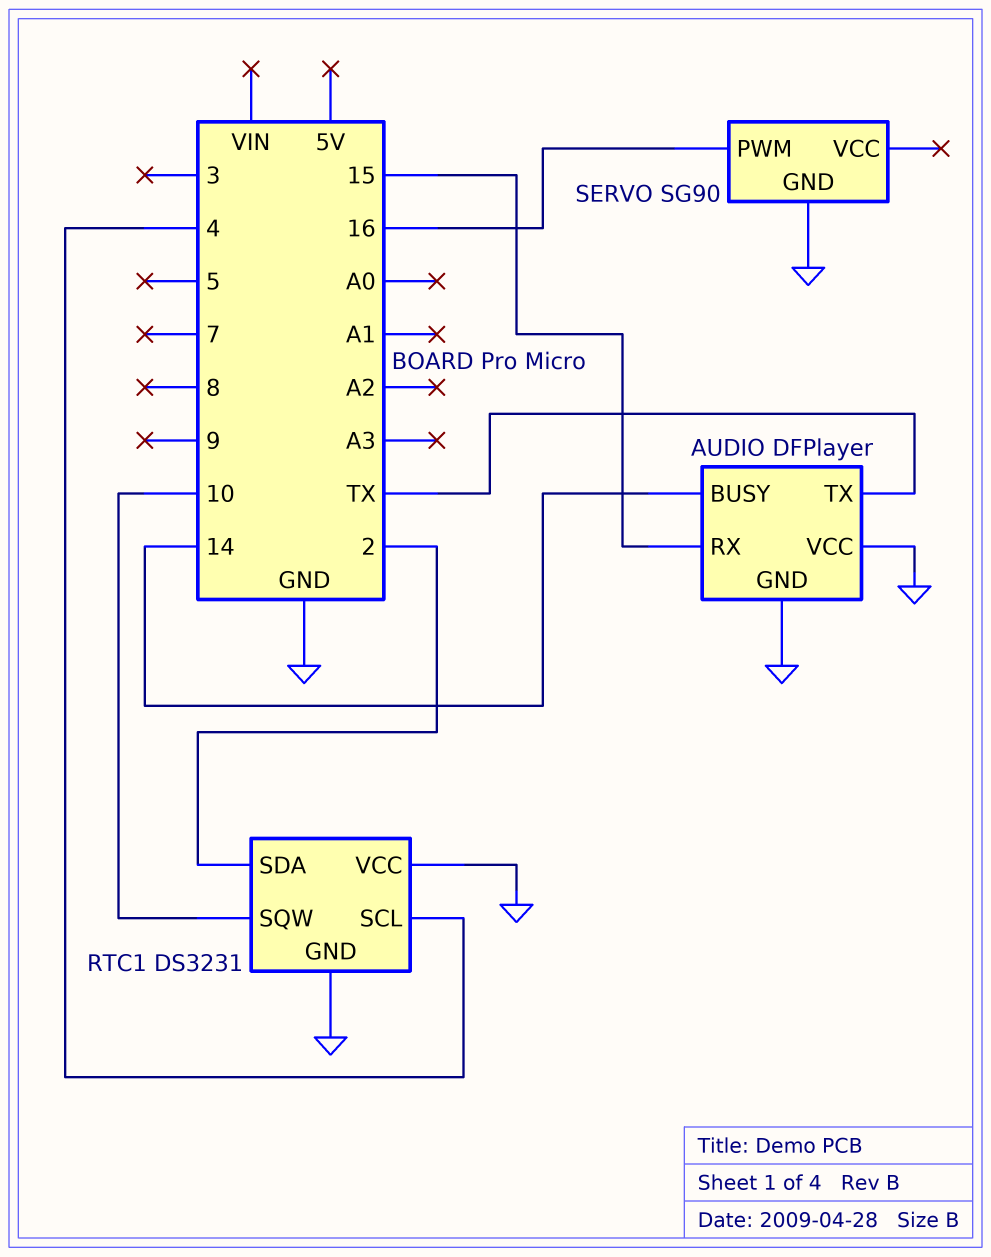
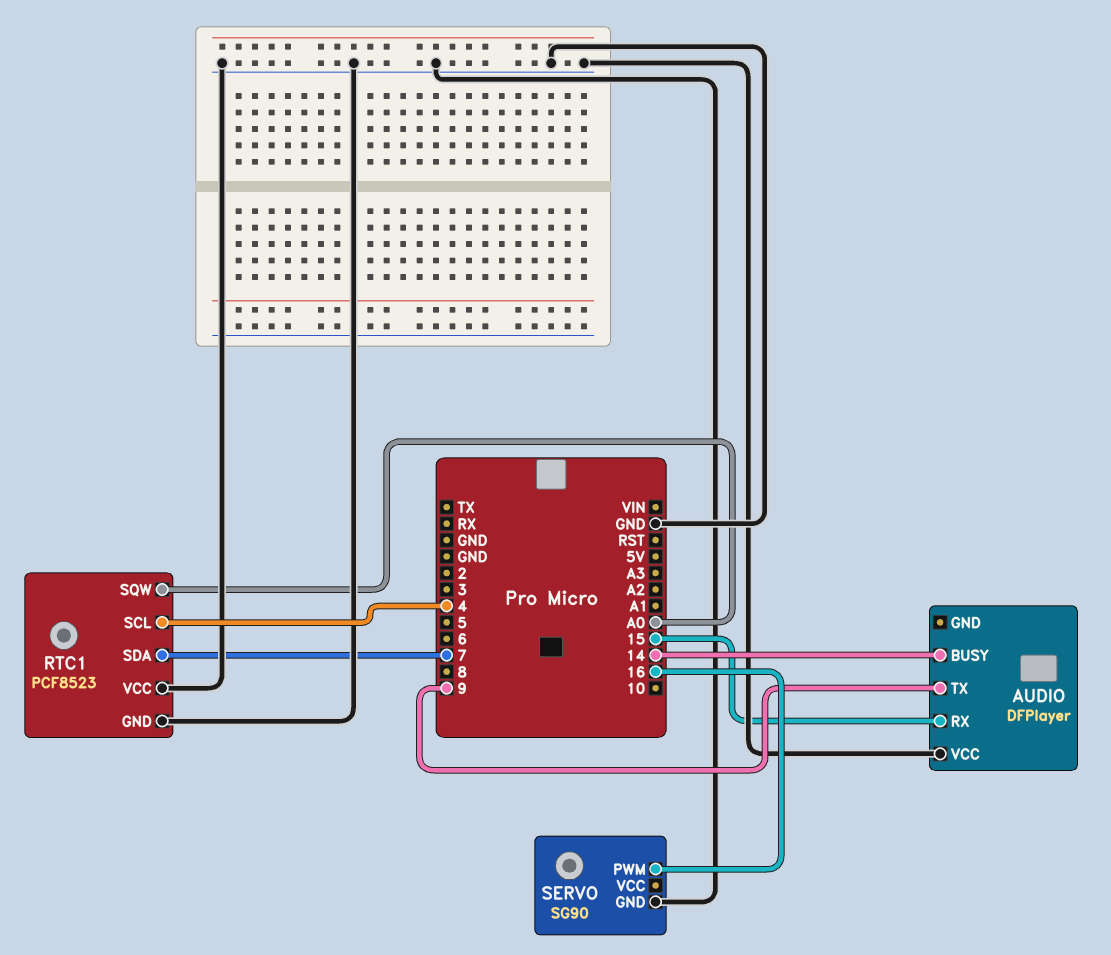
AUDIO pin GND: GND -> none
AUDIO pin TX: TX -> 9
RTC1: DS3231 -> PCF8523
RTC1 pin SDA: 2 -> 7
RTC1 pin SQW: 10 -> A0

